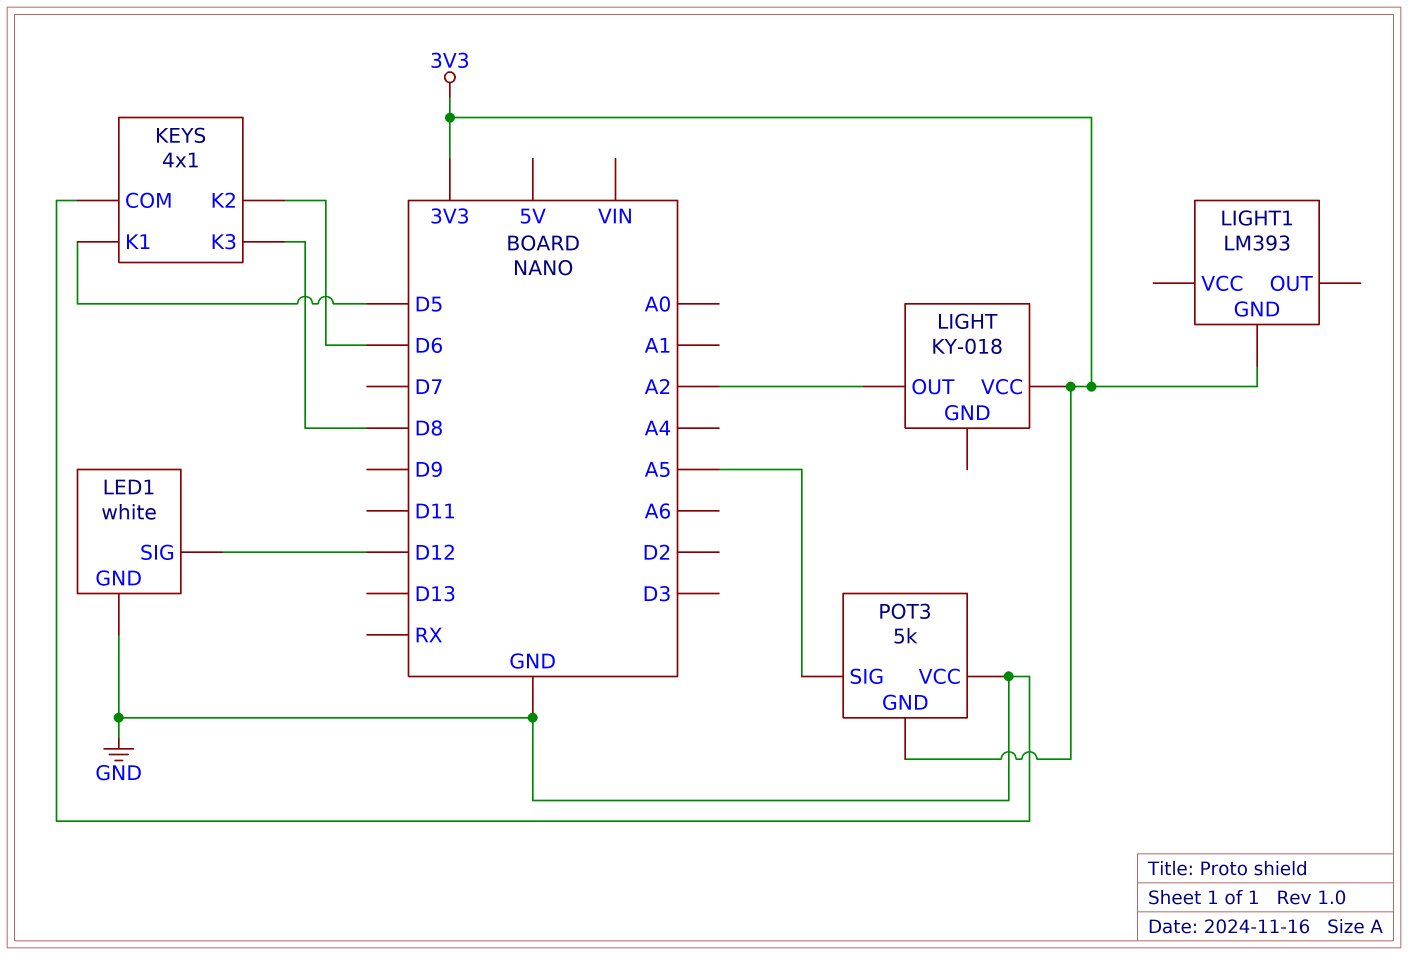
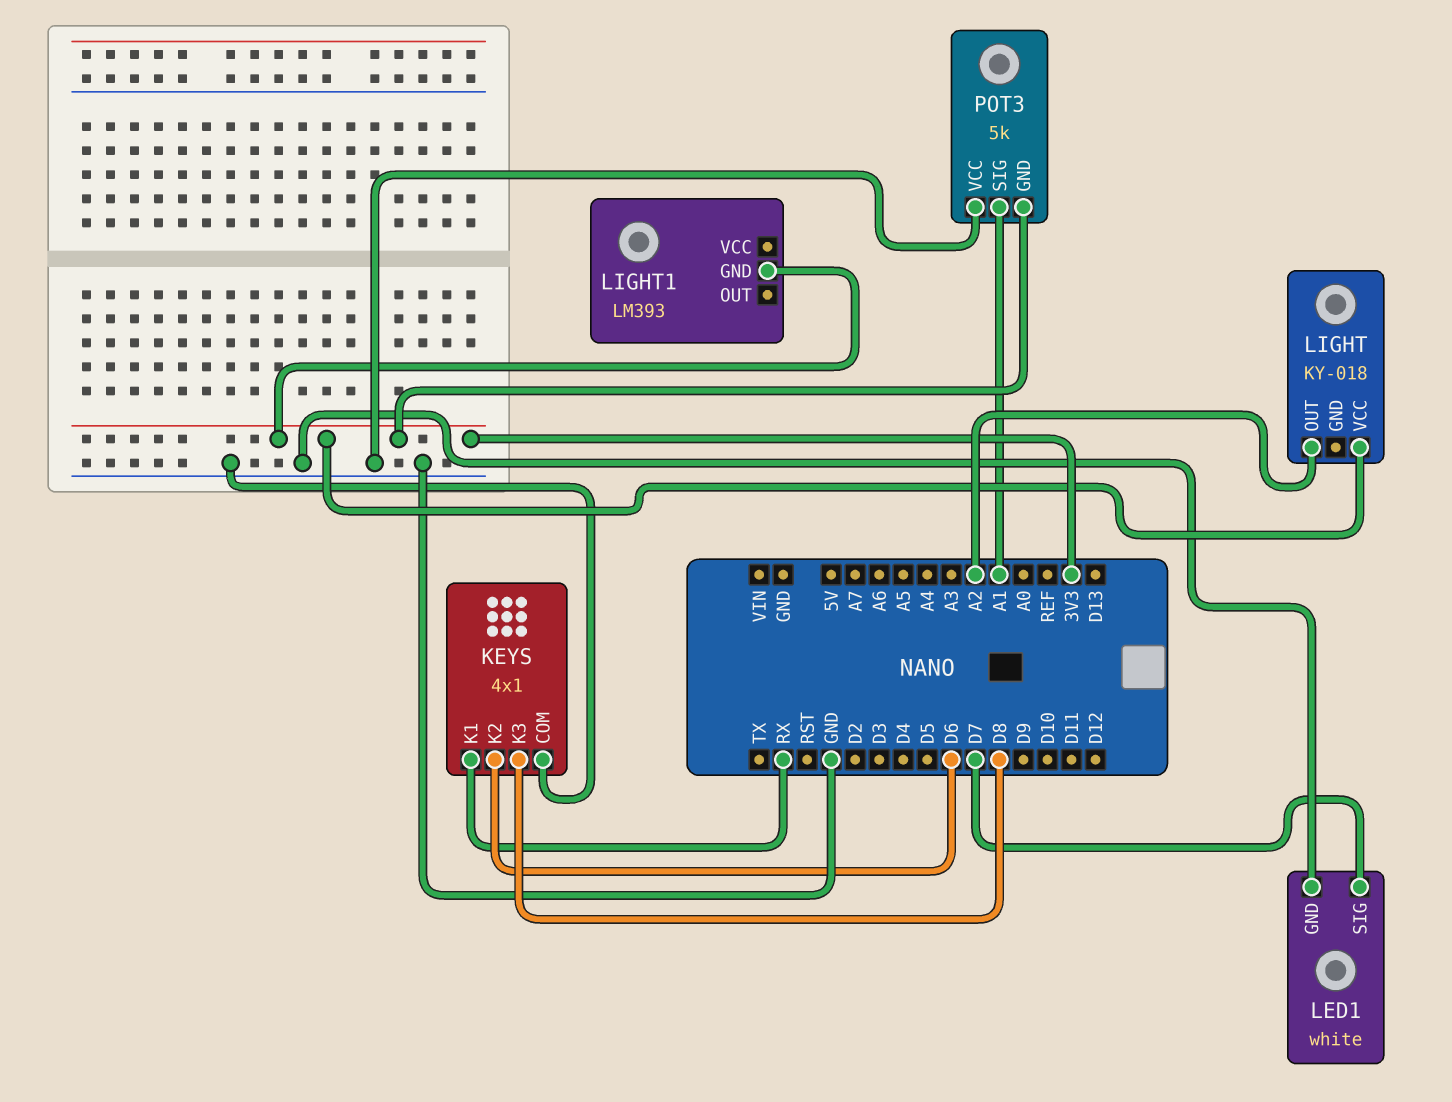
KEYS pin K1: D5 -> RX
LED1 pin SIG: D12 -> D7
POT3 pin SIG: A5 -> A1

